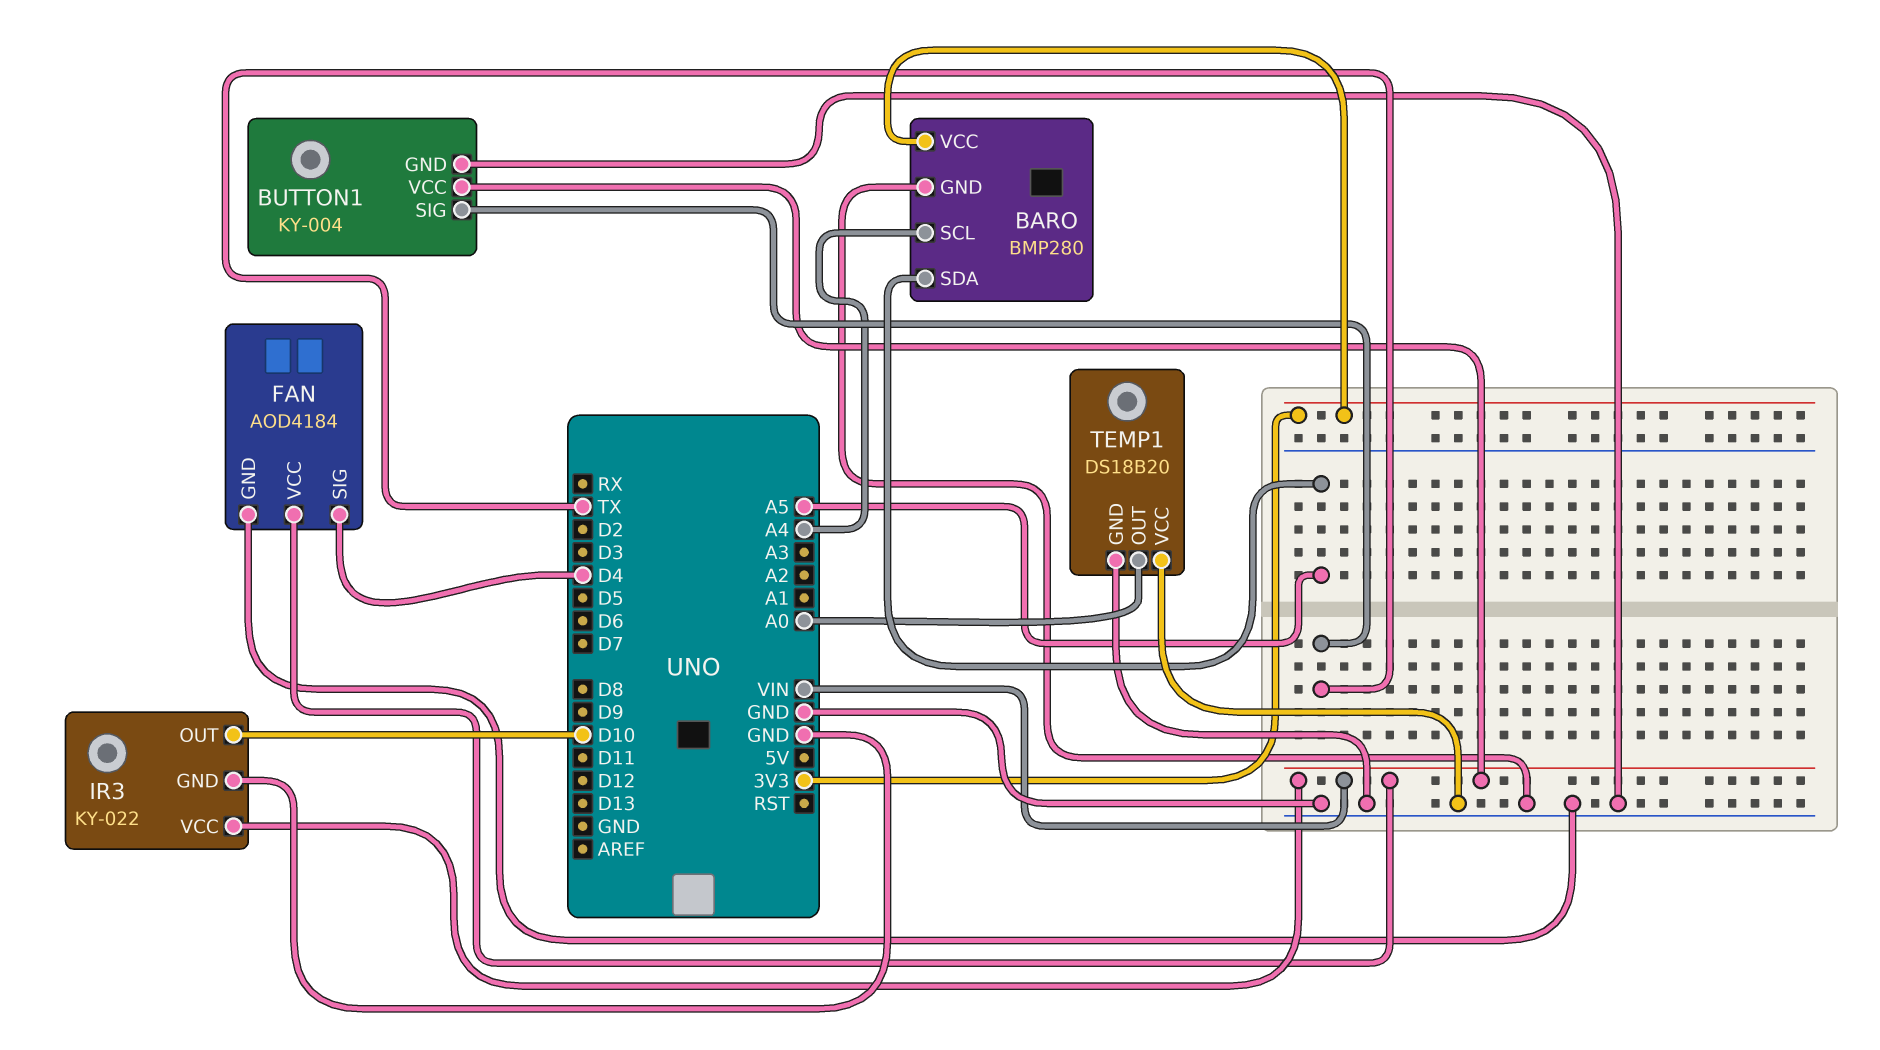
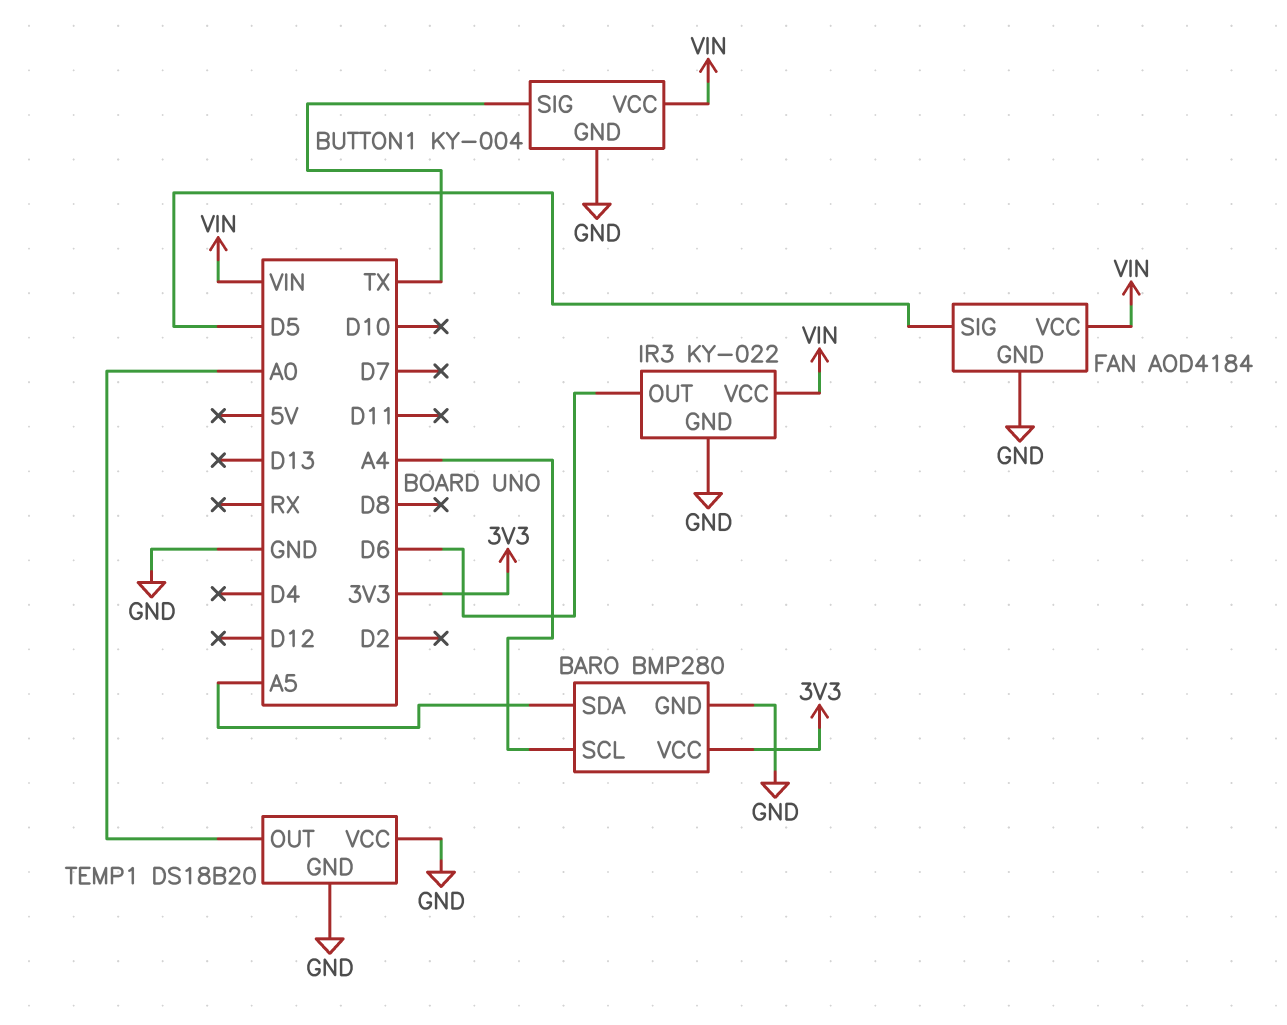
FAN pin SIG: D4 -> D5
IR3 pin OUT: D10 -> D6

